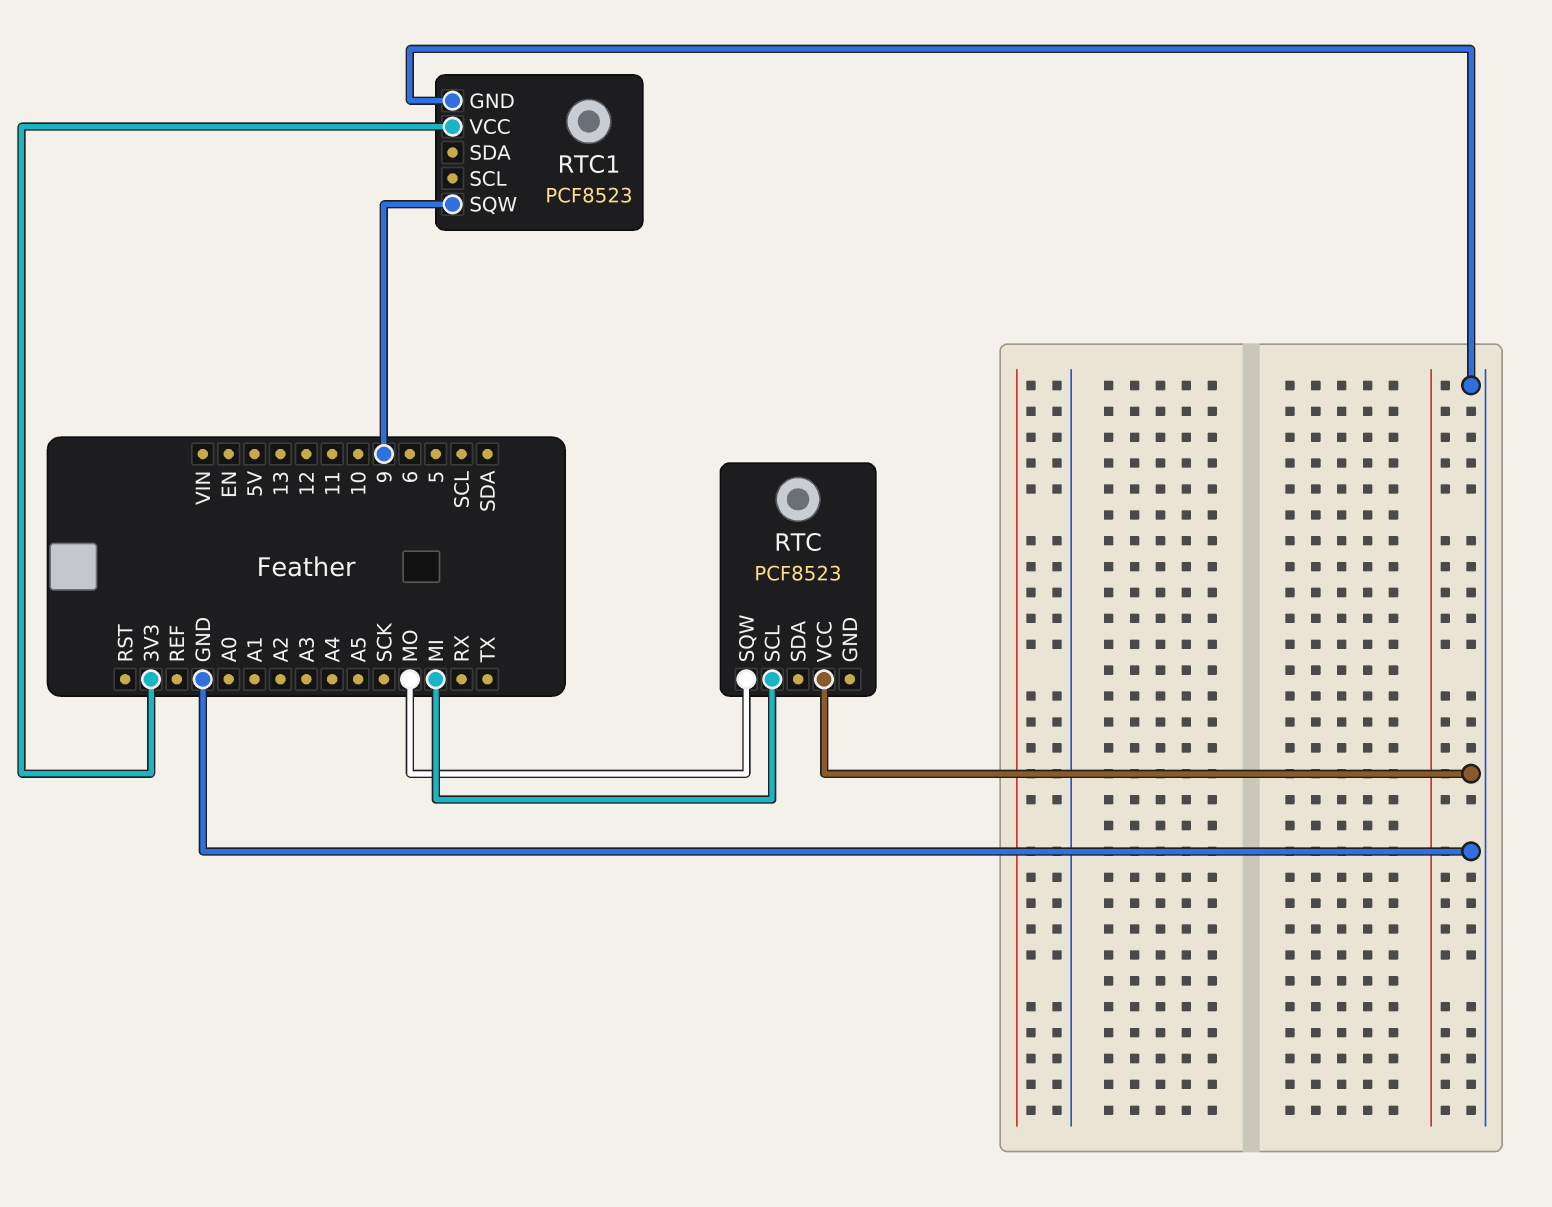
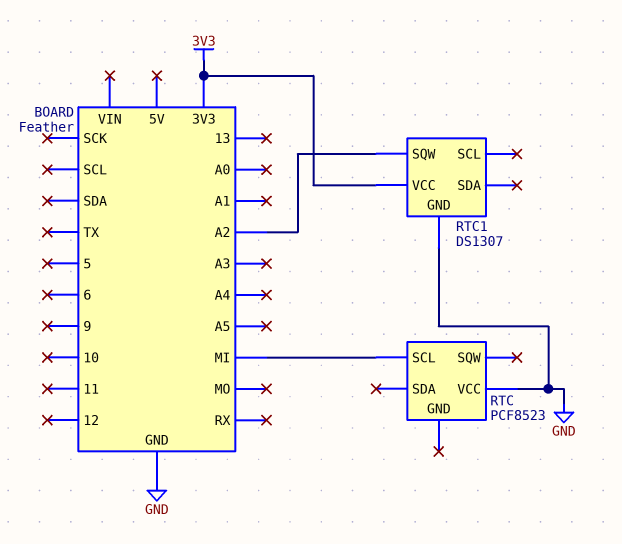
RTC pin SQW: MO -> none
RTC1: PCF8523 -> DS1307
RTC1 pin SQW: 9 -> A2

